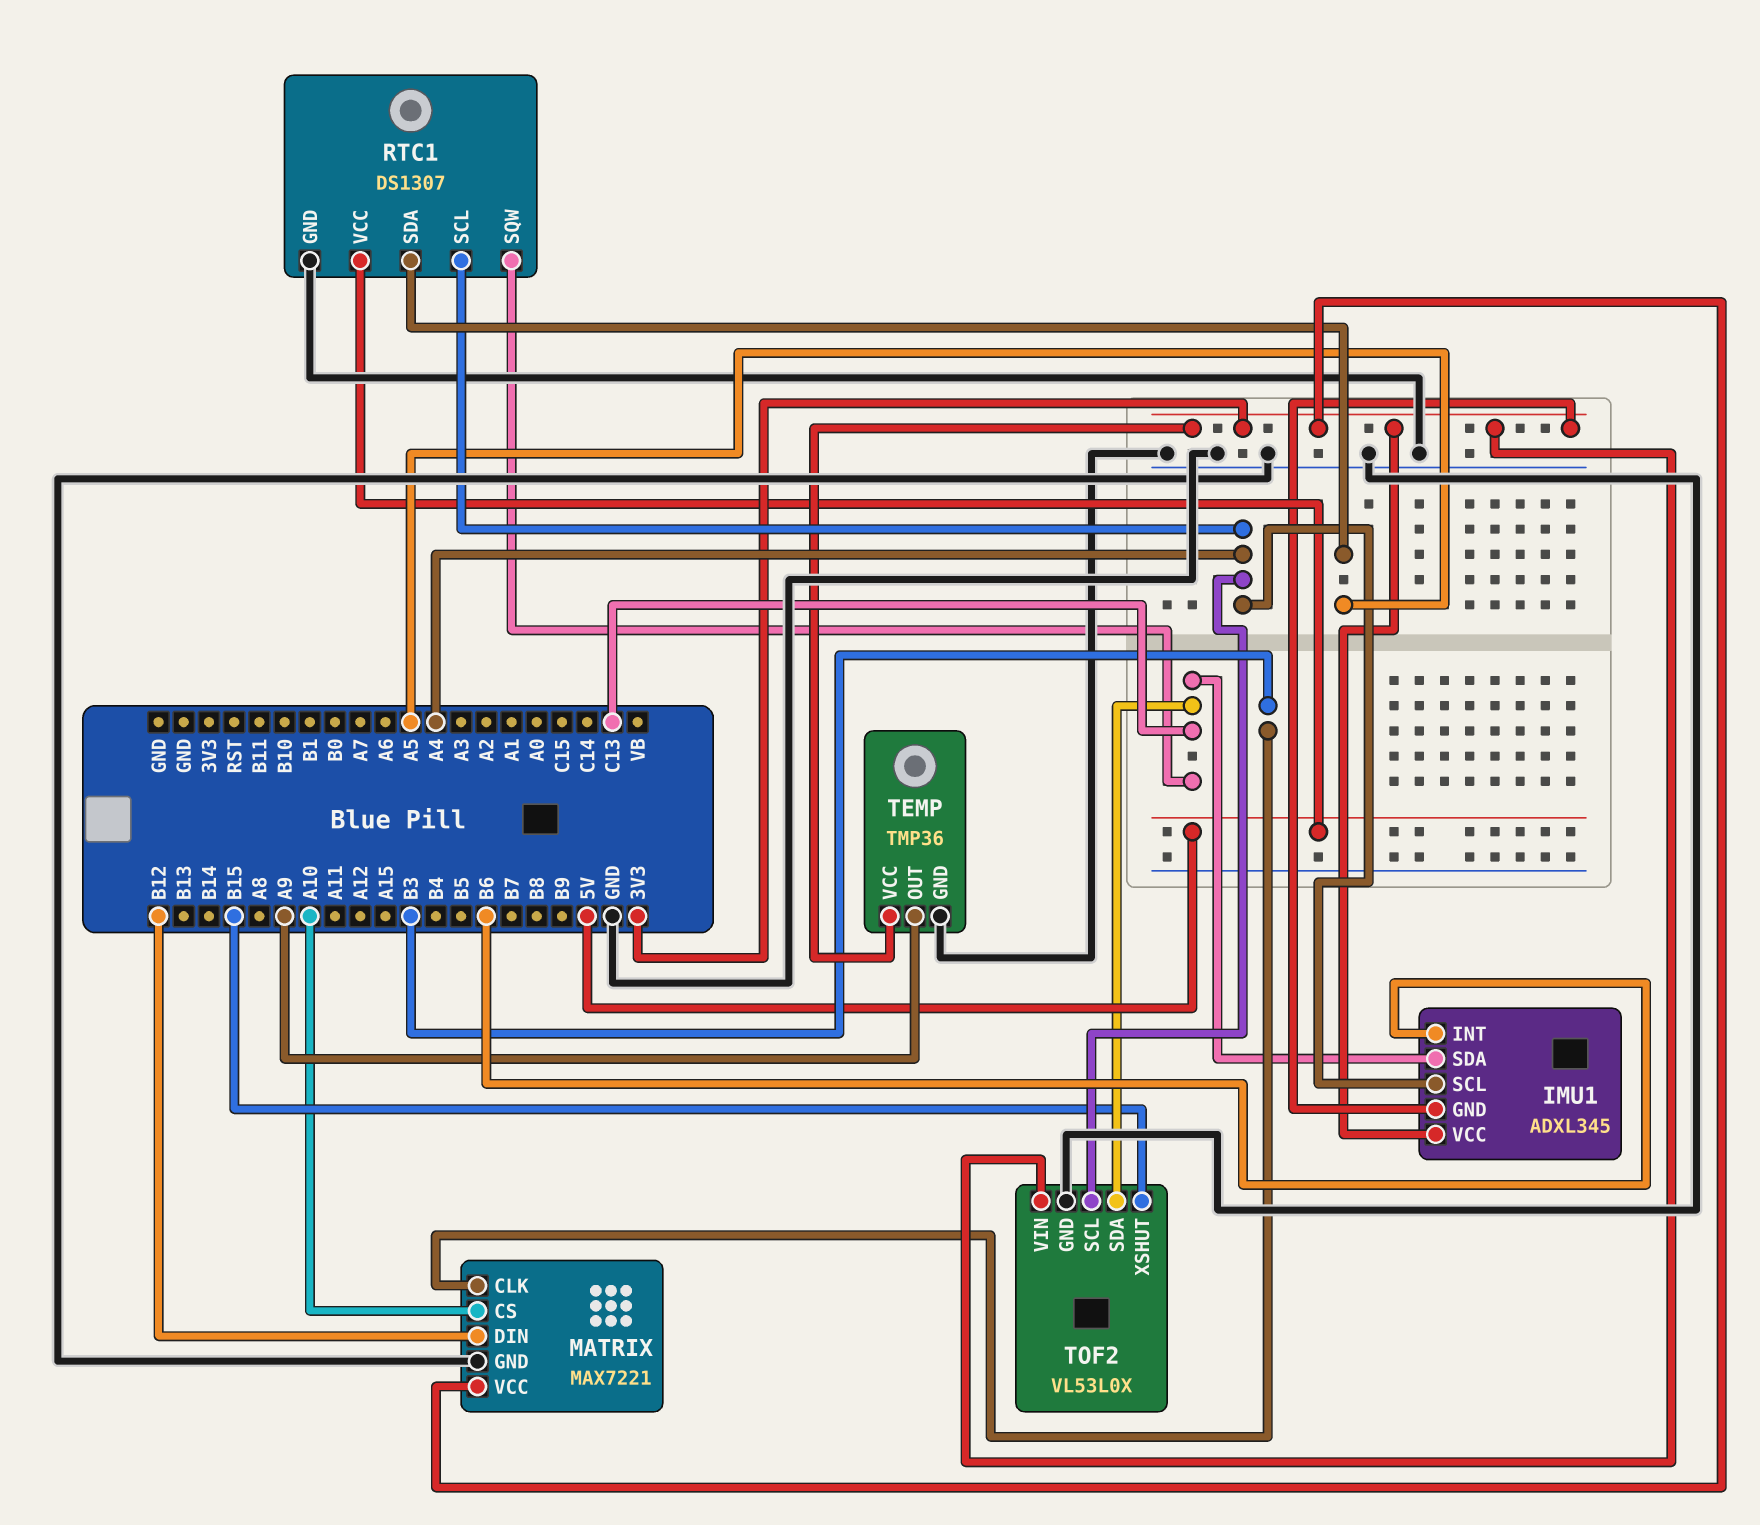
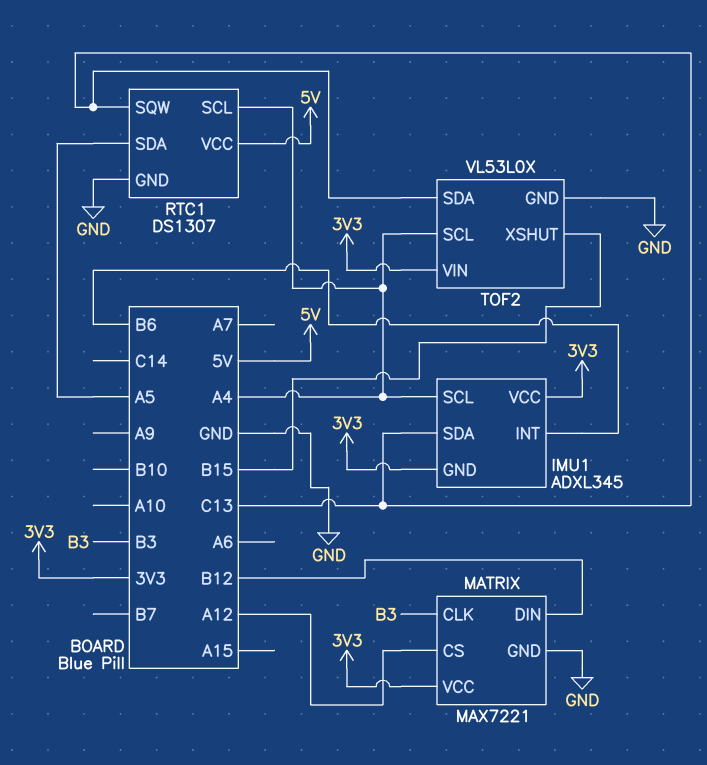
MATRIX pin CS: A10 -> A12
TEMP: TMP36 -> none
TEMP pin GND: GND -> none
TEMP pin OUT: A9 -> none
TEMP pin VCC: 3V3 -> none

